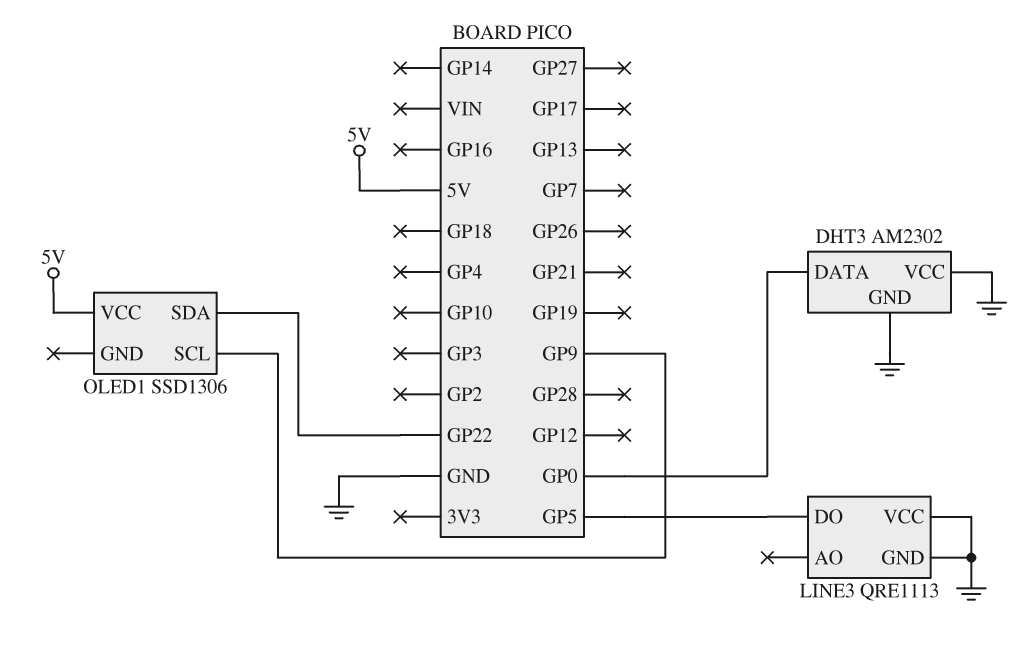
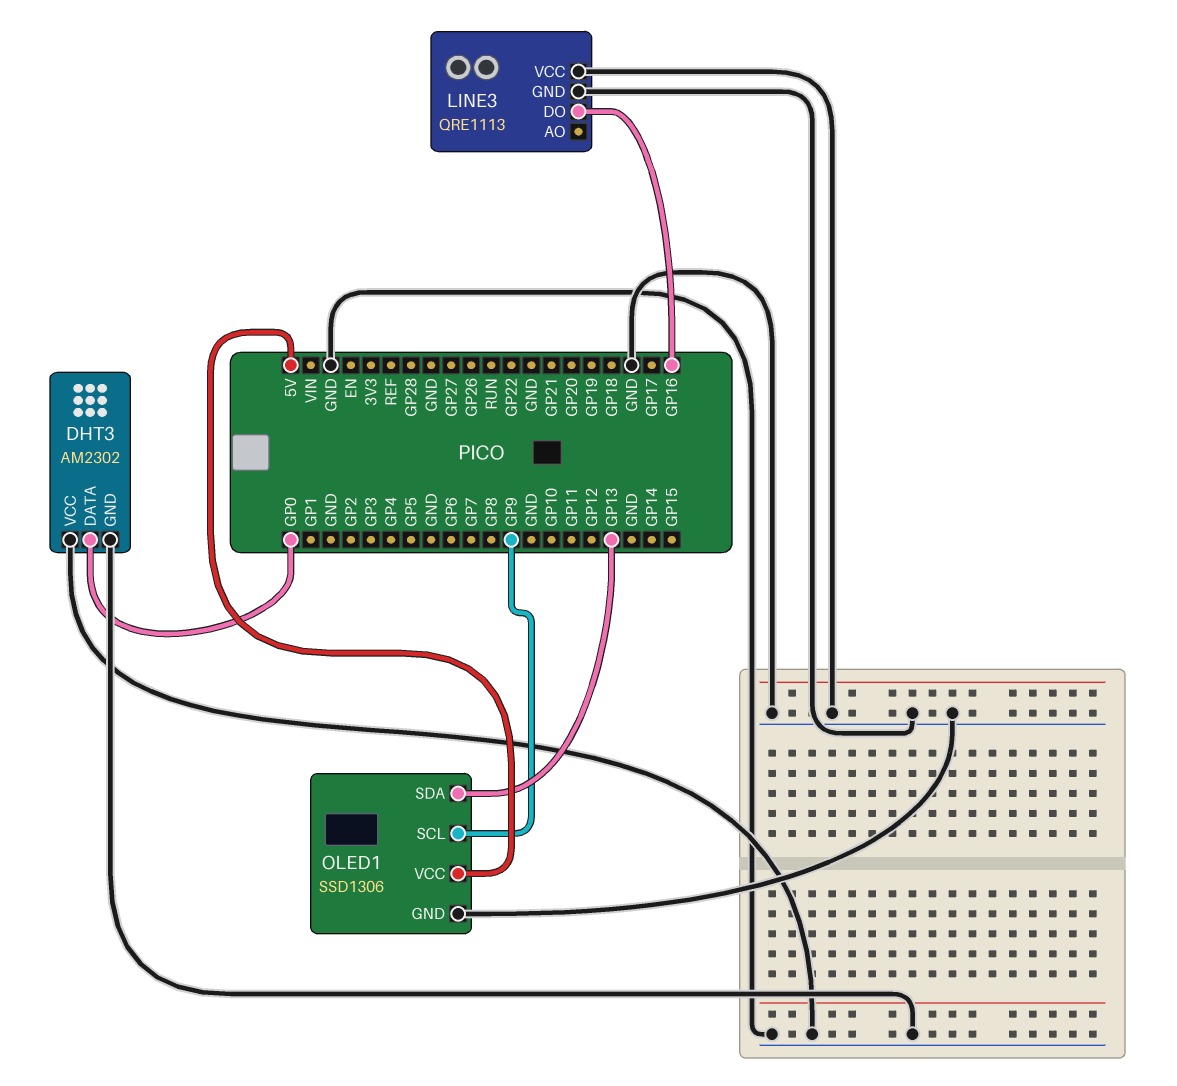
LINE3 pin DO: GP5 -> GP16
OLED1 pin GND: none -> GND
OLED1 pin SDA: GP22 -> GP13

